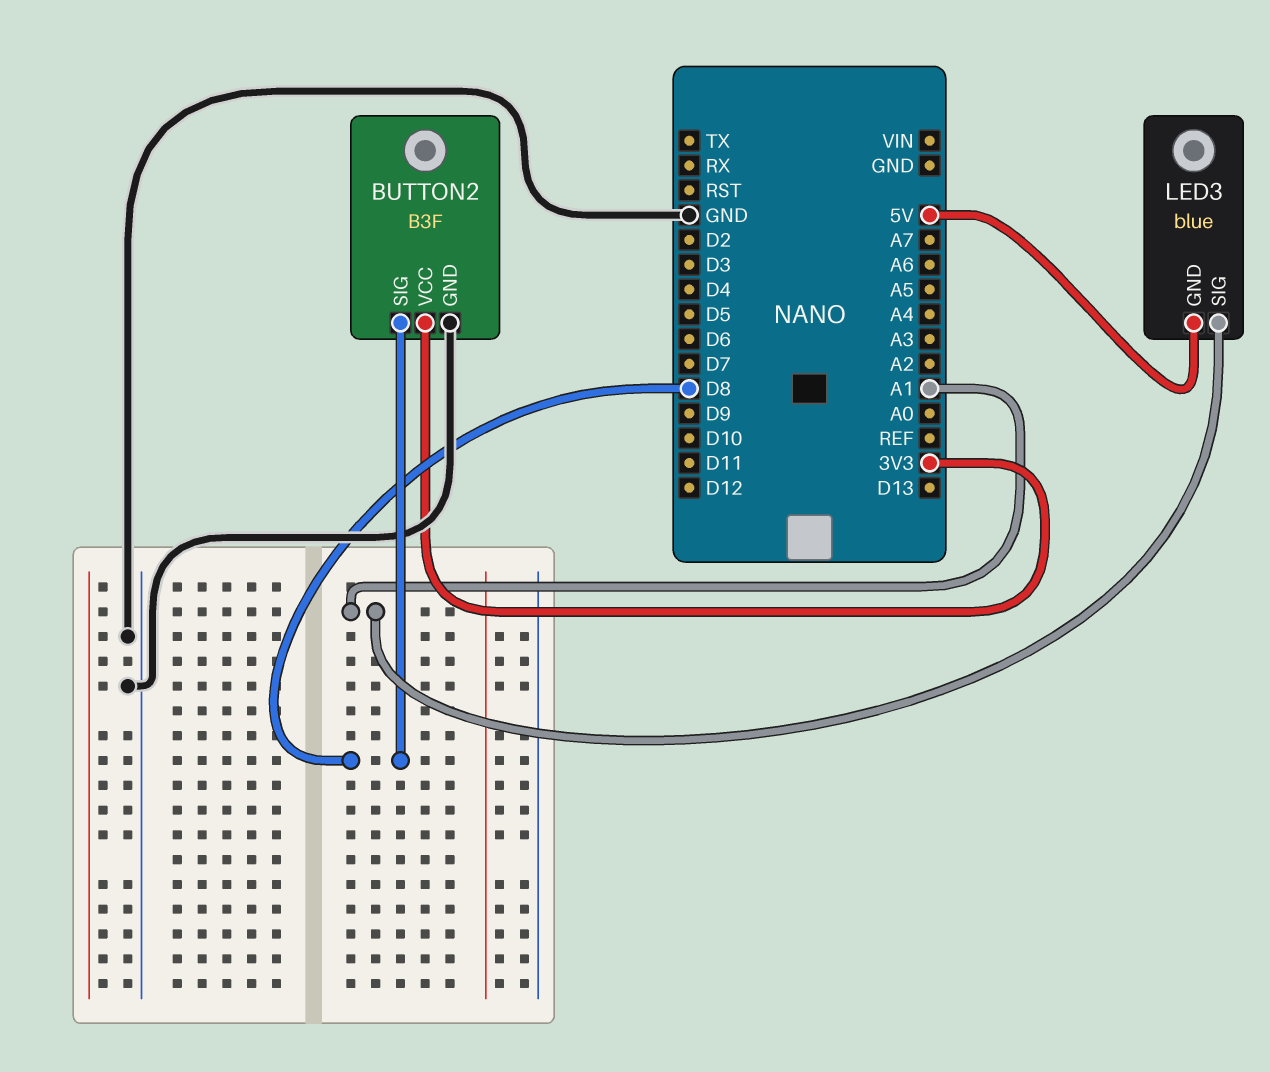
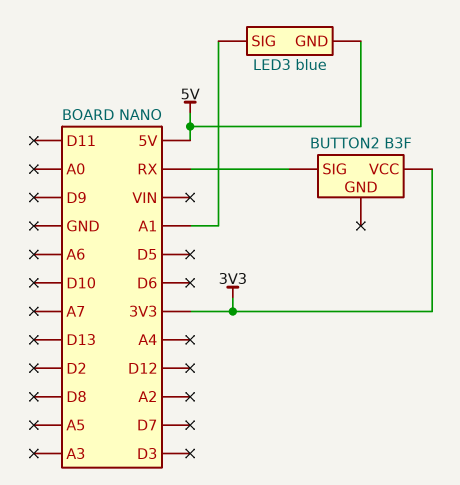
BUTTON2 pin GND: GND -> none
BUTTON2 pin SIG: D8 -> RX

